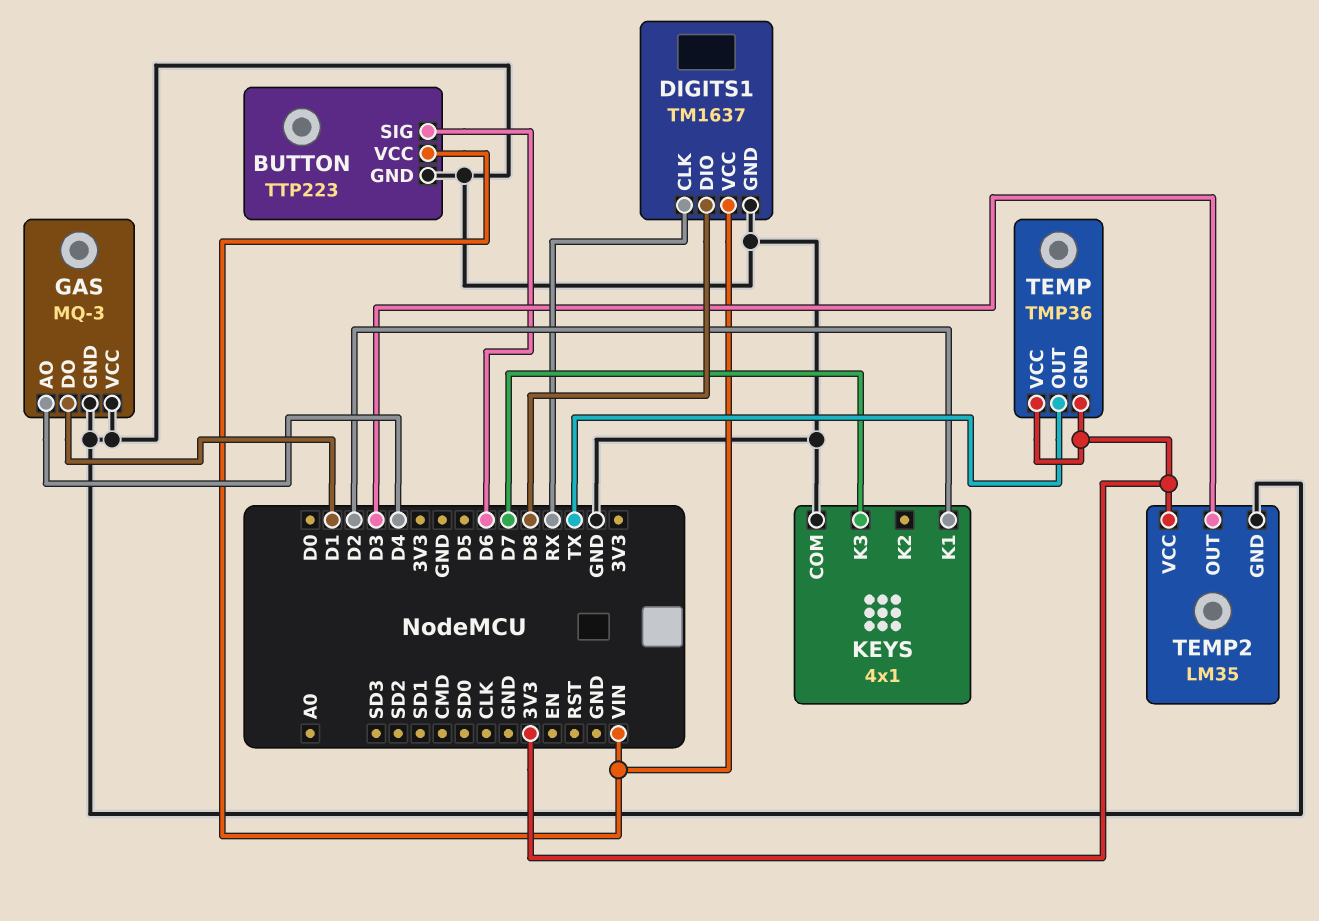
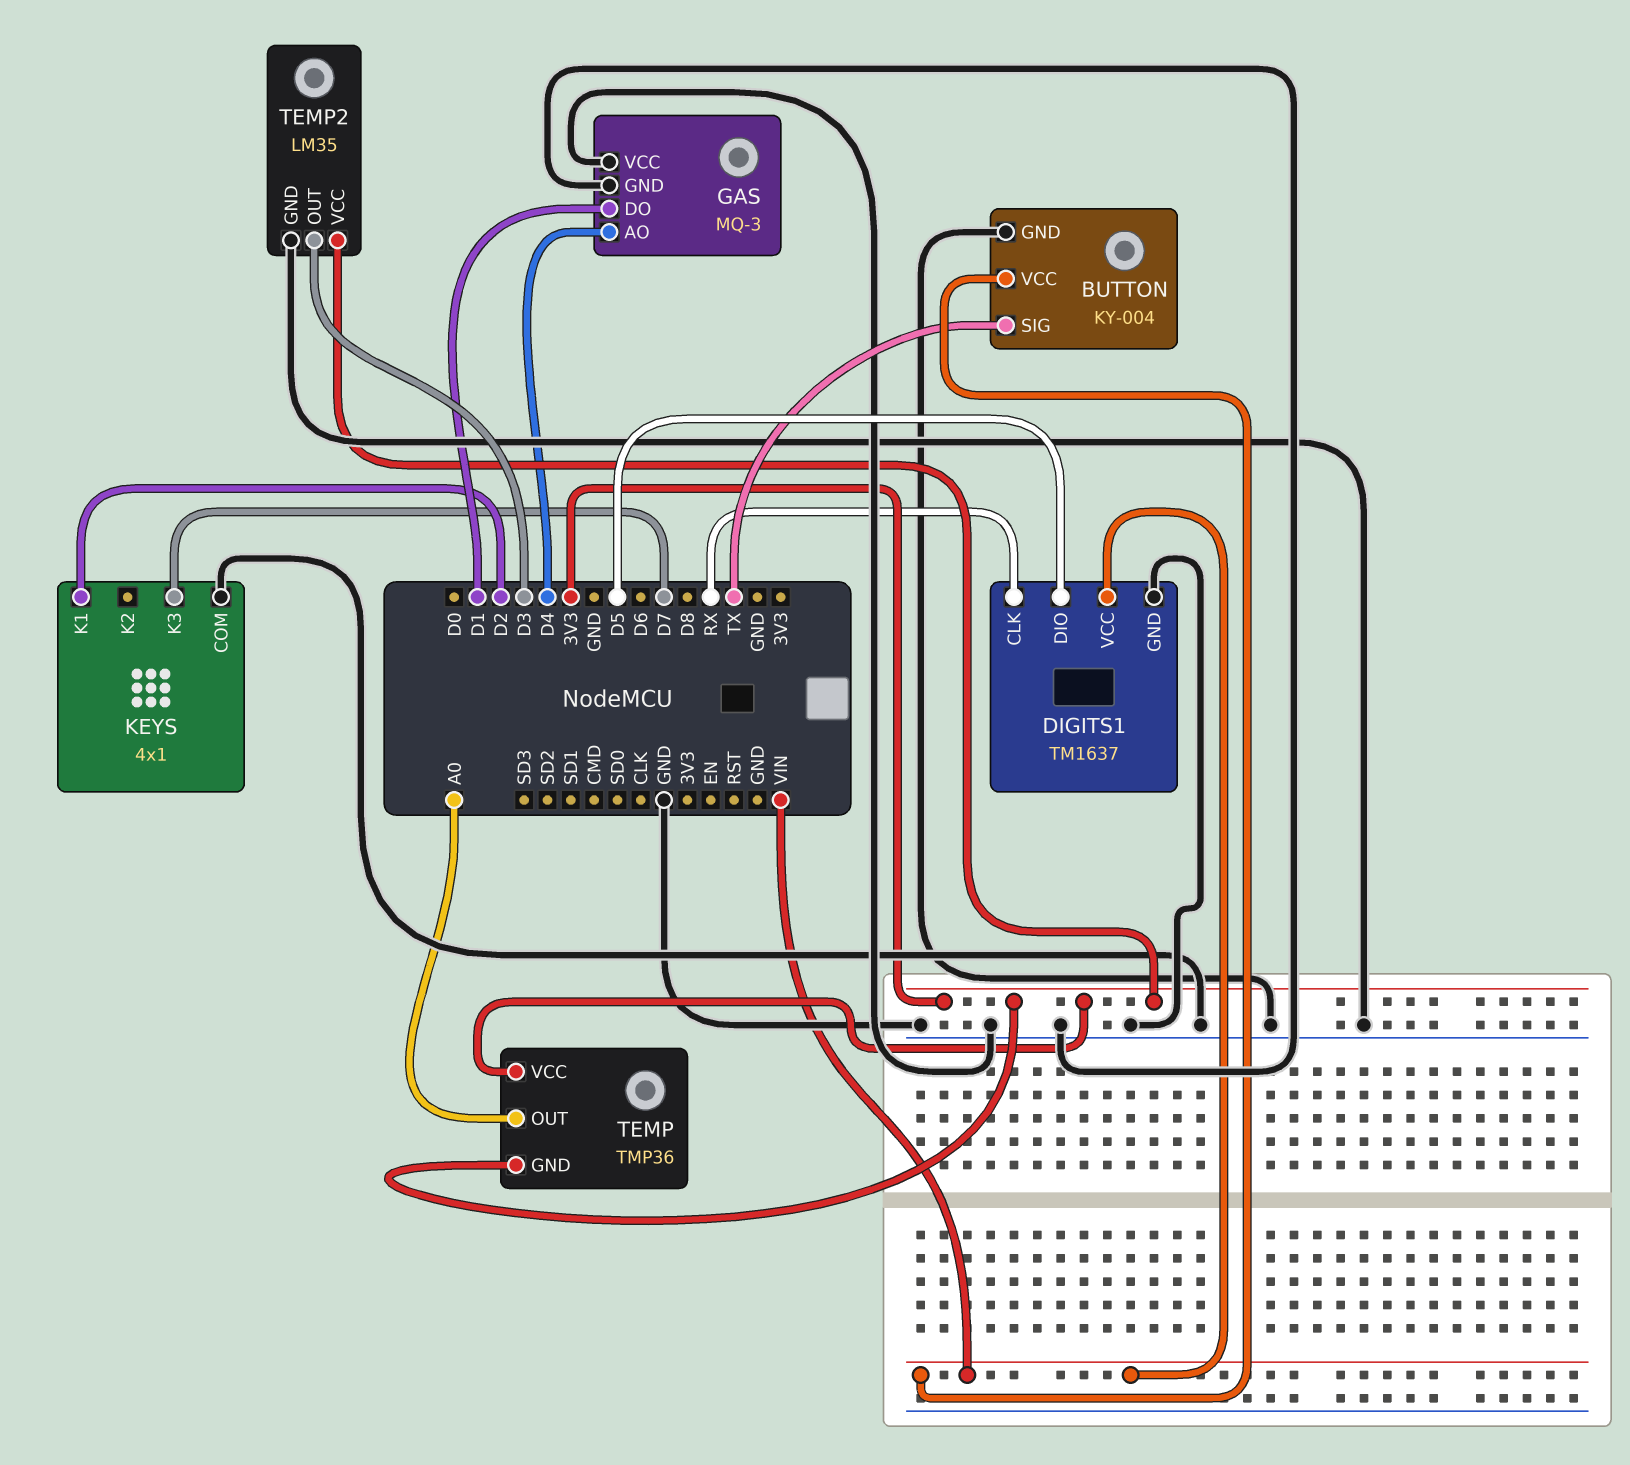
BUTTON: TTP223 -> KY-004
BUTTON pin SIG: D6 -> TX
DIGITS1 pin DIO: D8 -> D5
TEMP pin OUT: TX -> A0

